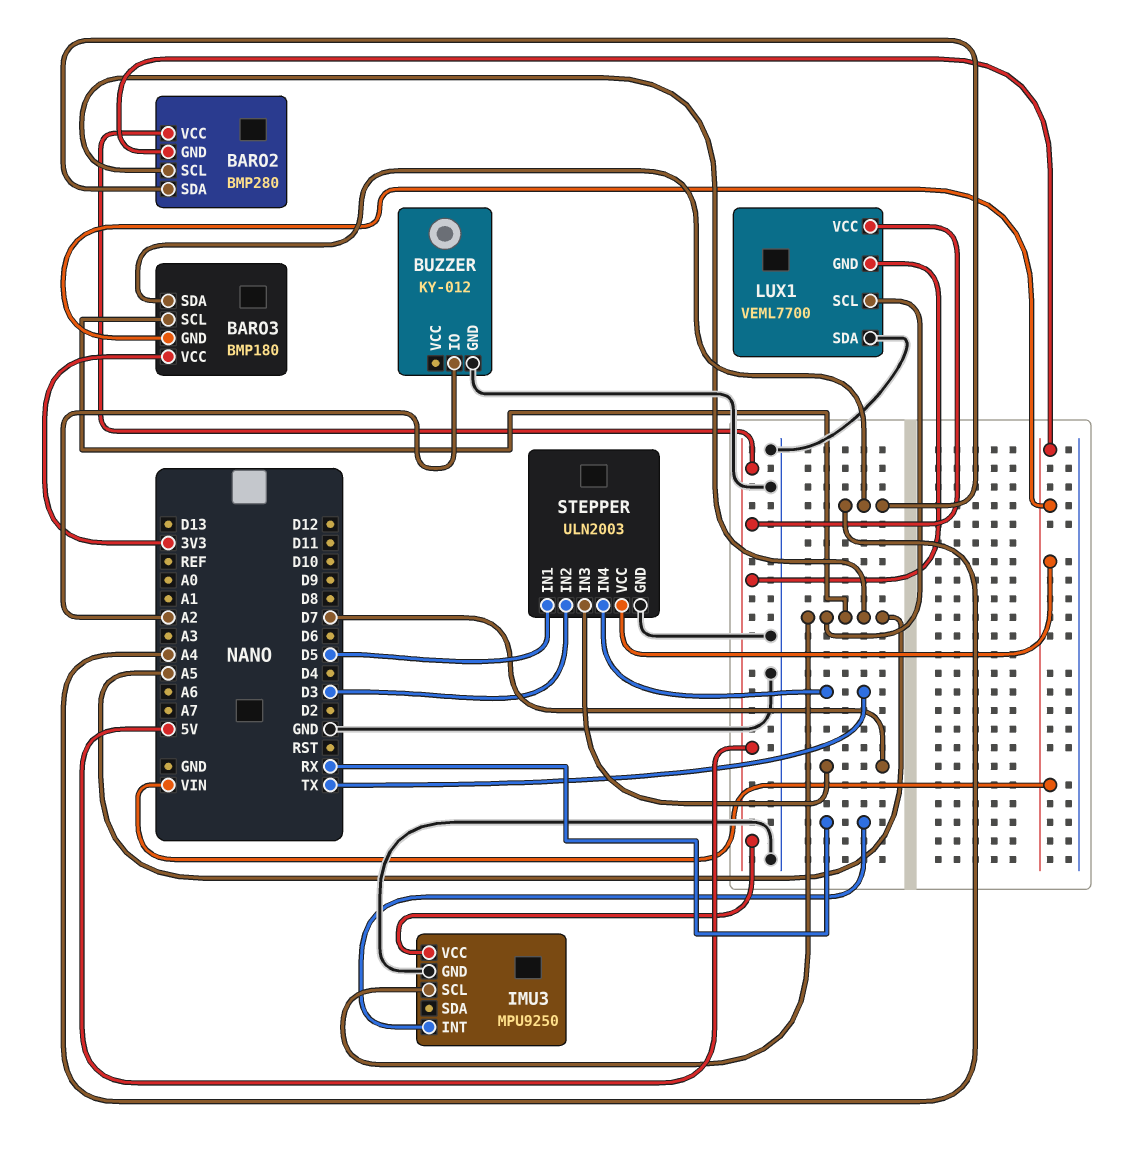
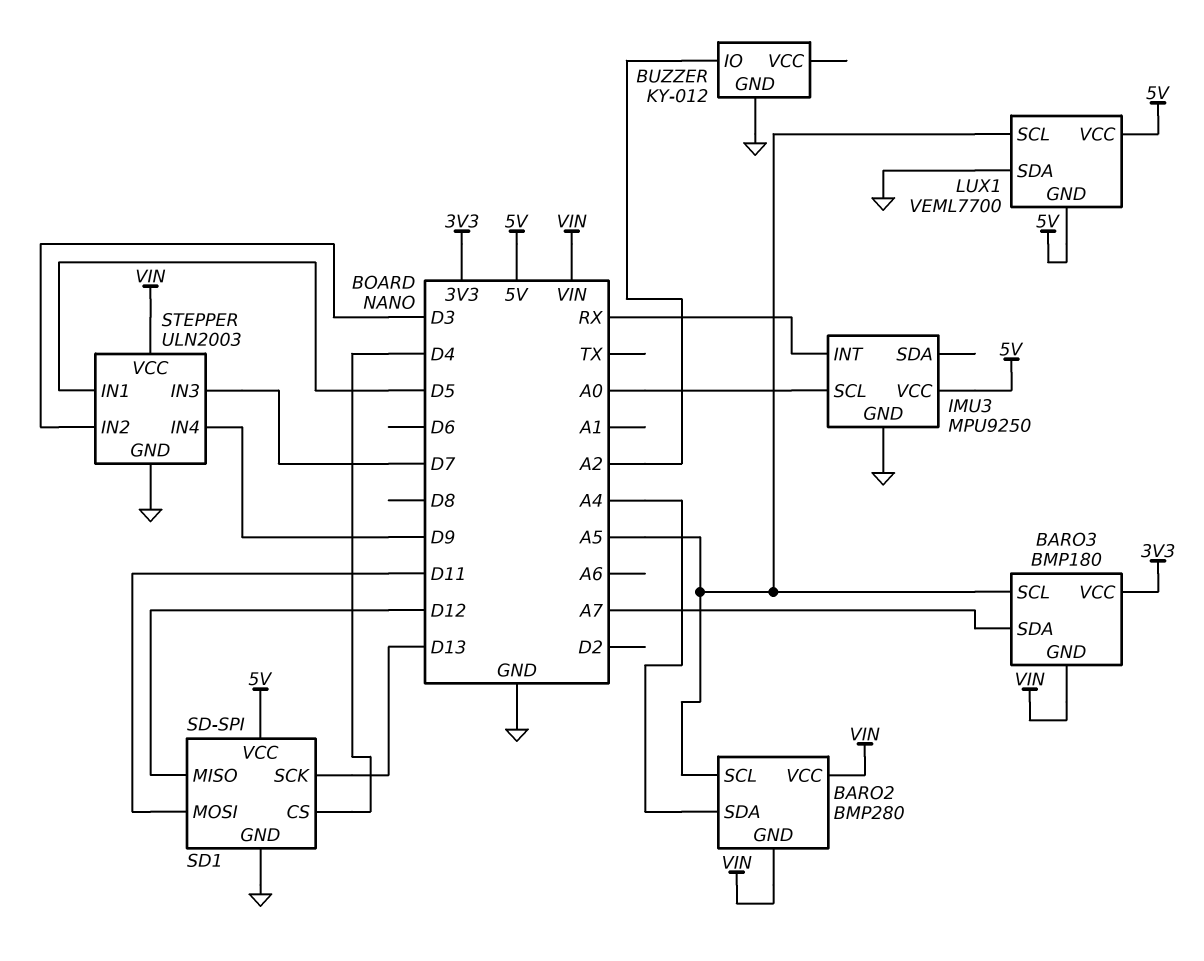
BARO2 pin VCC: 5V -> VIN
BARO3 pin SDA: A4 -> A7
IMU3 pin SCL: A5 -> A0
SD1: none -> SD-SPI
SD1 pin CS: none -> D4
SD1 pin GND: none -> GND
SD1 pin MISO: none -> D12
SD1 pin MOSI: none -> D11
SD1 pin SCK: none -> D13
SD1 pin VCC: none -> 5V
STEPPER pin IN4: TX -> D9

